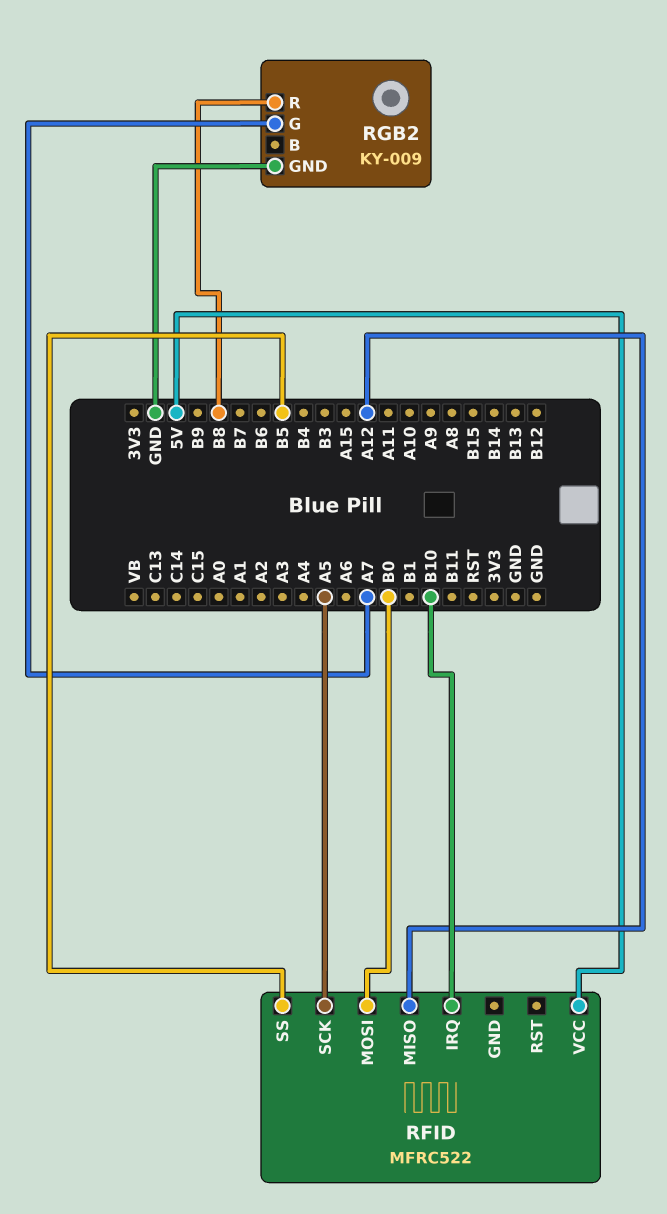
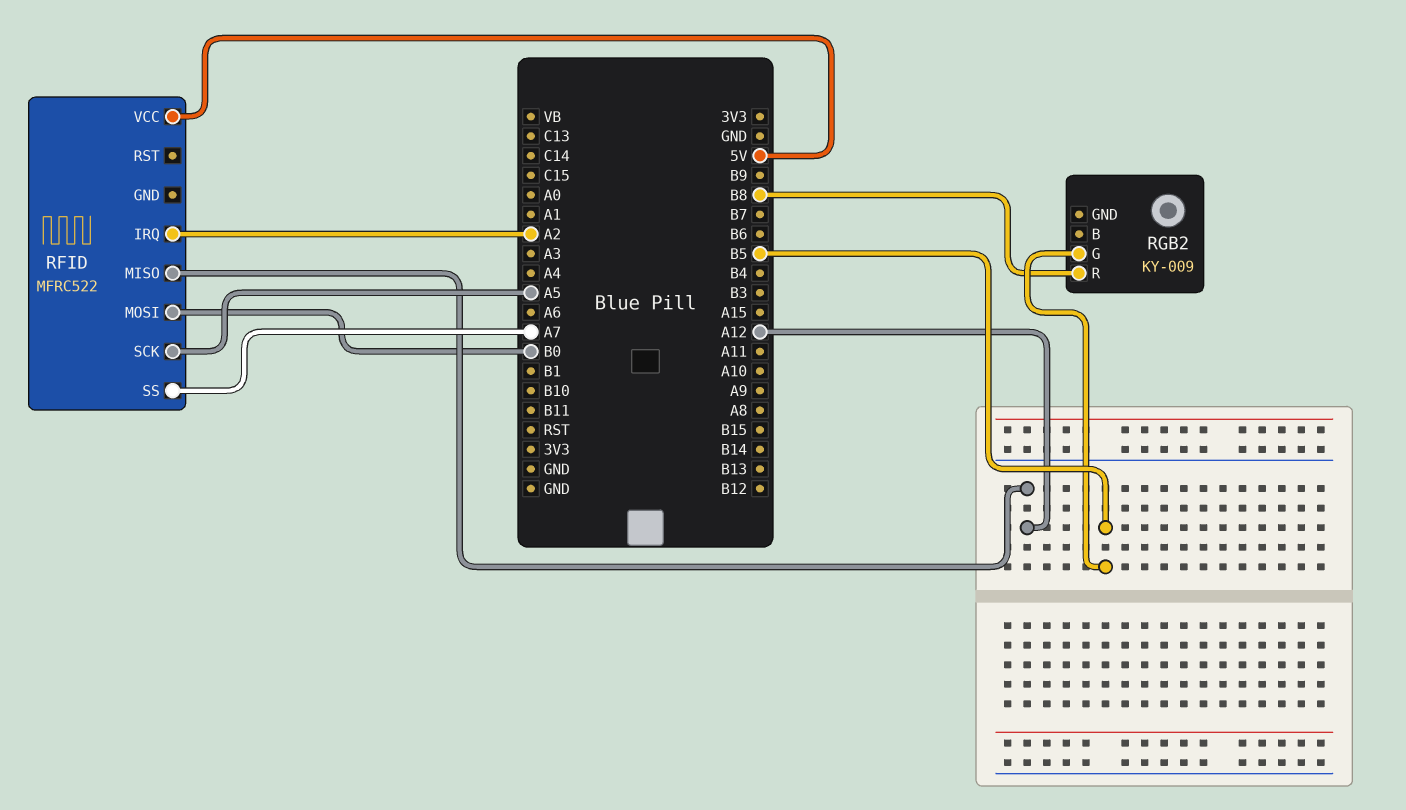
RFID pin IRQ: B10 -> A2
RFID pin SS: B5 -> A7
RGB2 pin G: A7 -> B5
RGB2 pin GND: GND -> none

